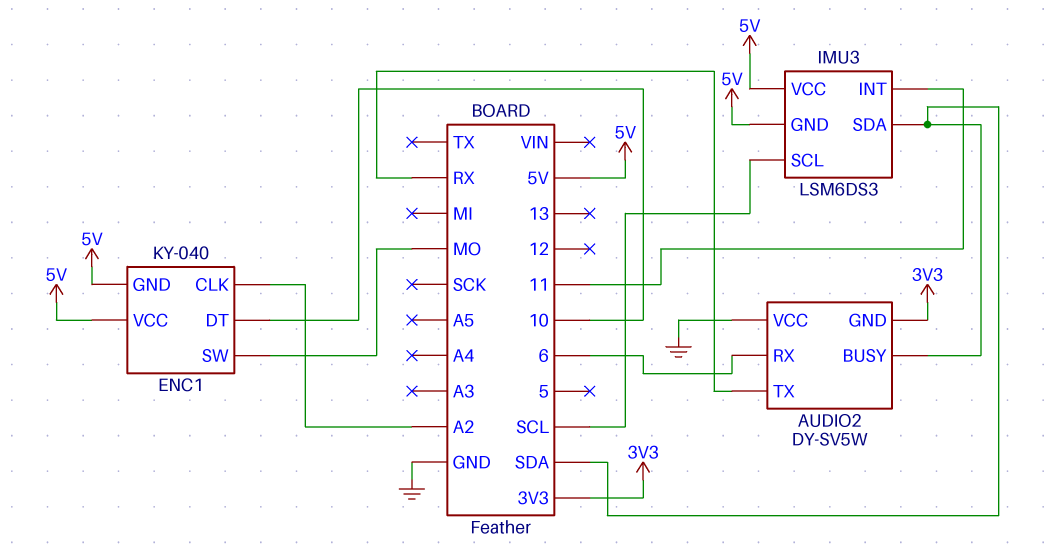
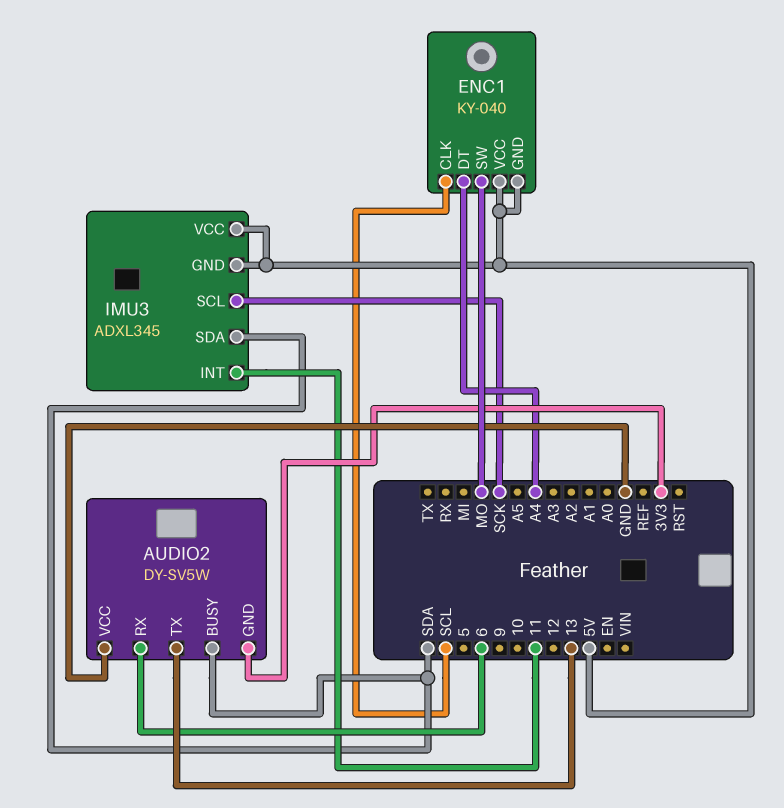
AUDIO2 pin TX: RX -> 13
ENC1 pin CLK: A2 -> SCL
ENC1 pin DT: 10 -> A4
IMU3: LSM6DS3 -> ADXL345
IMU3 pin SCL: SCL -> SCK

